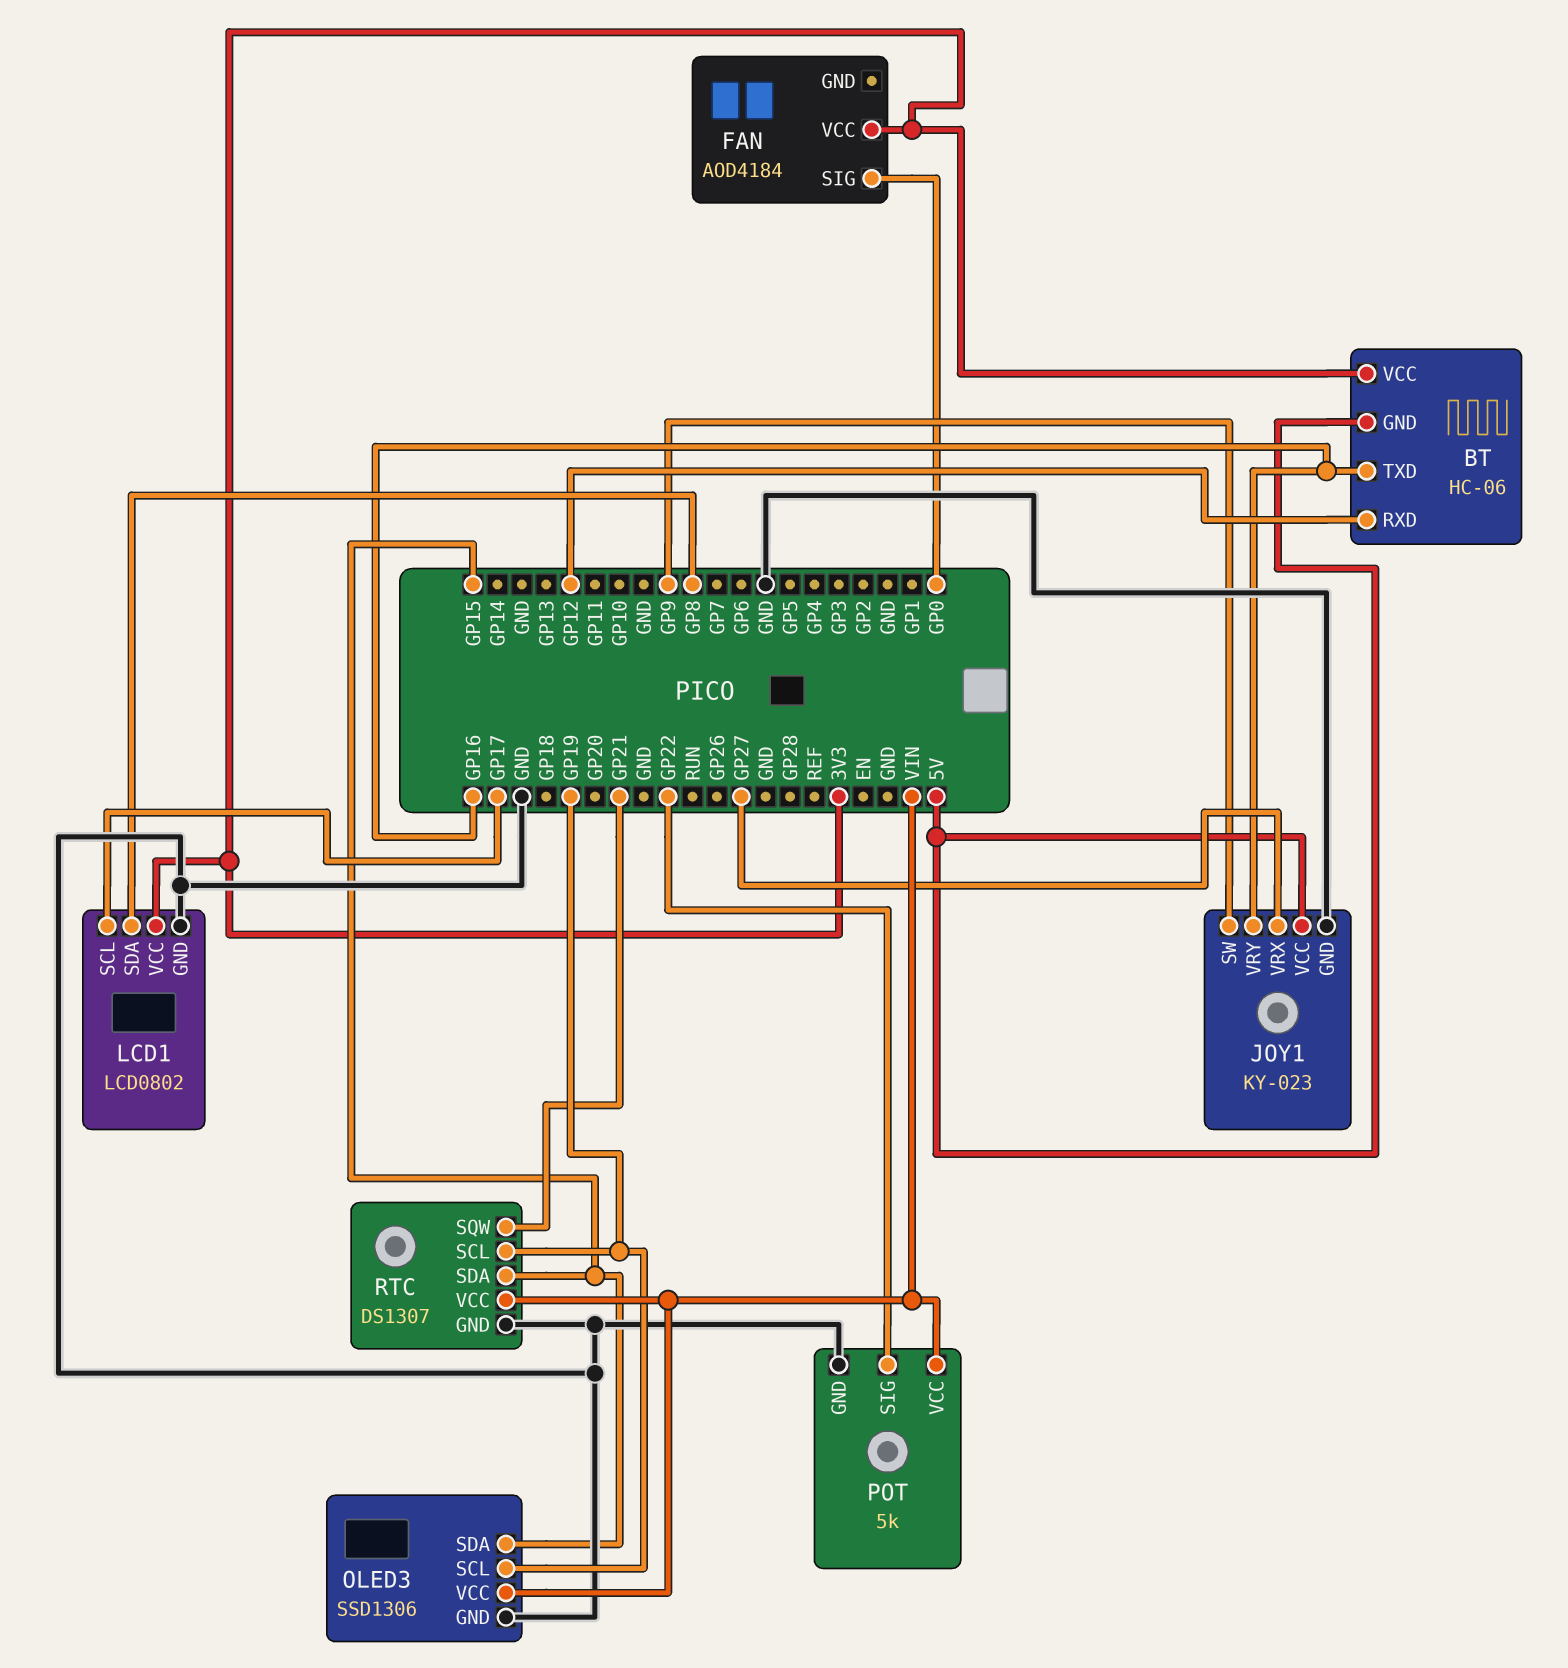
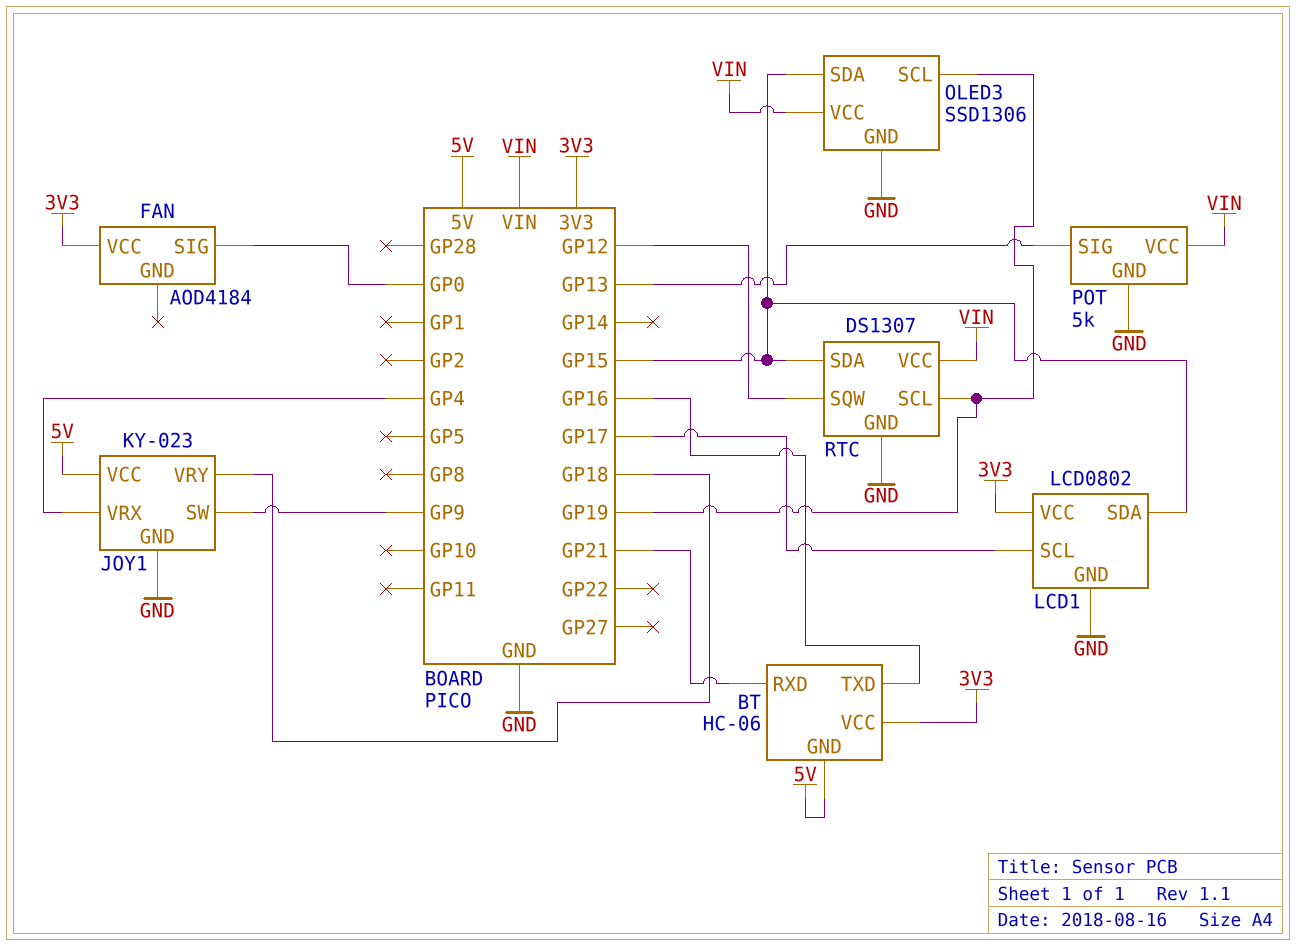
BT pin RXD: GP12 -> GP21
JOY1 pin VRX: GP27 -> GP4
JOY1 pin VRY: GP16 -> GP18
LCD1 pin SDA: GP8 -> GP15
POT pin SIG: GP22 -> GP13
RTC pin SQW: GP21 -> GP12

